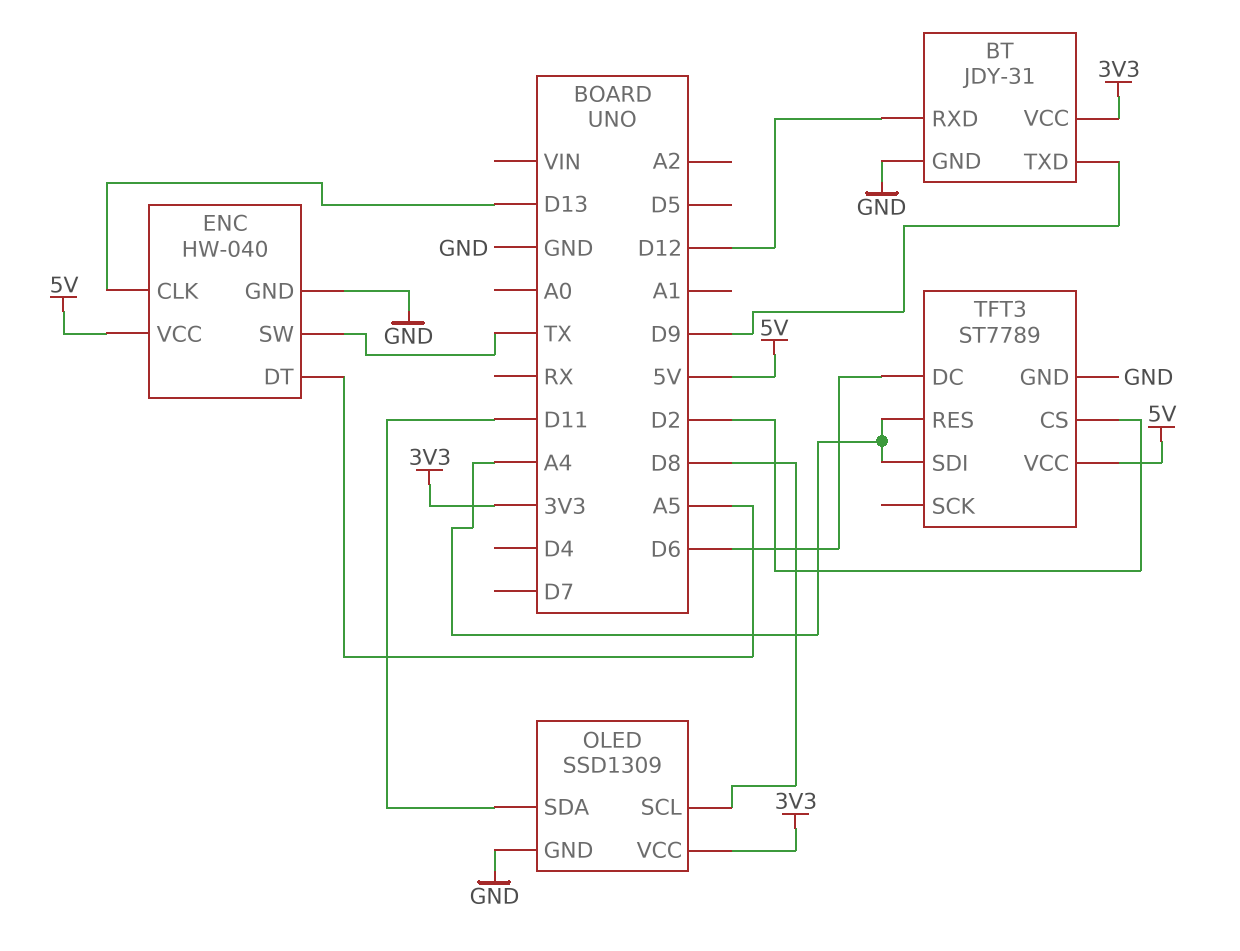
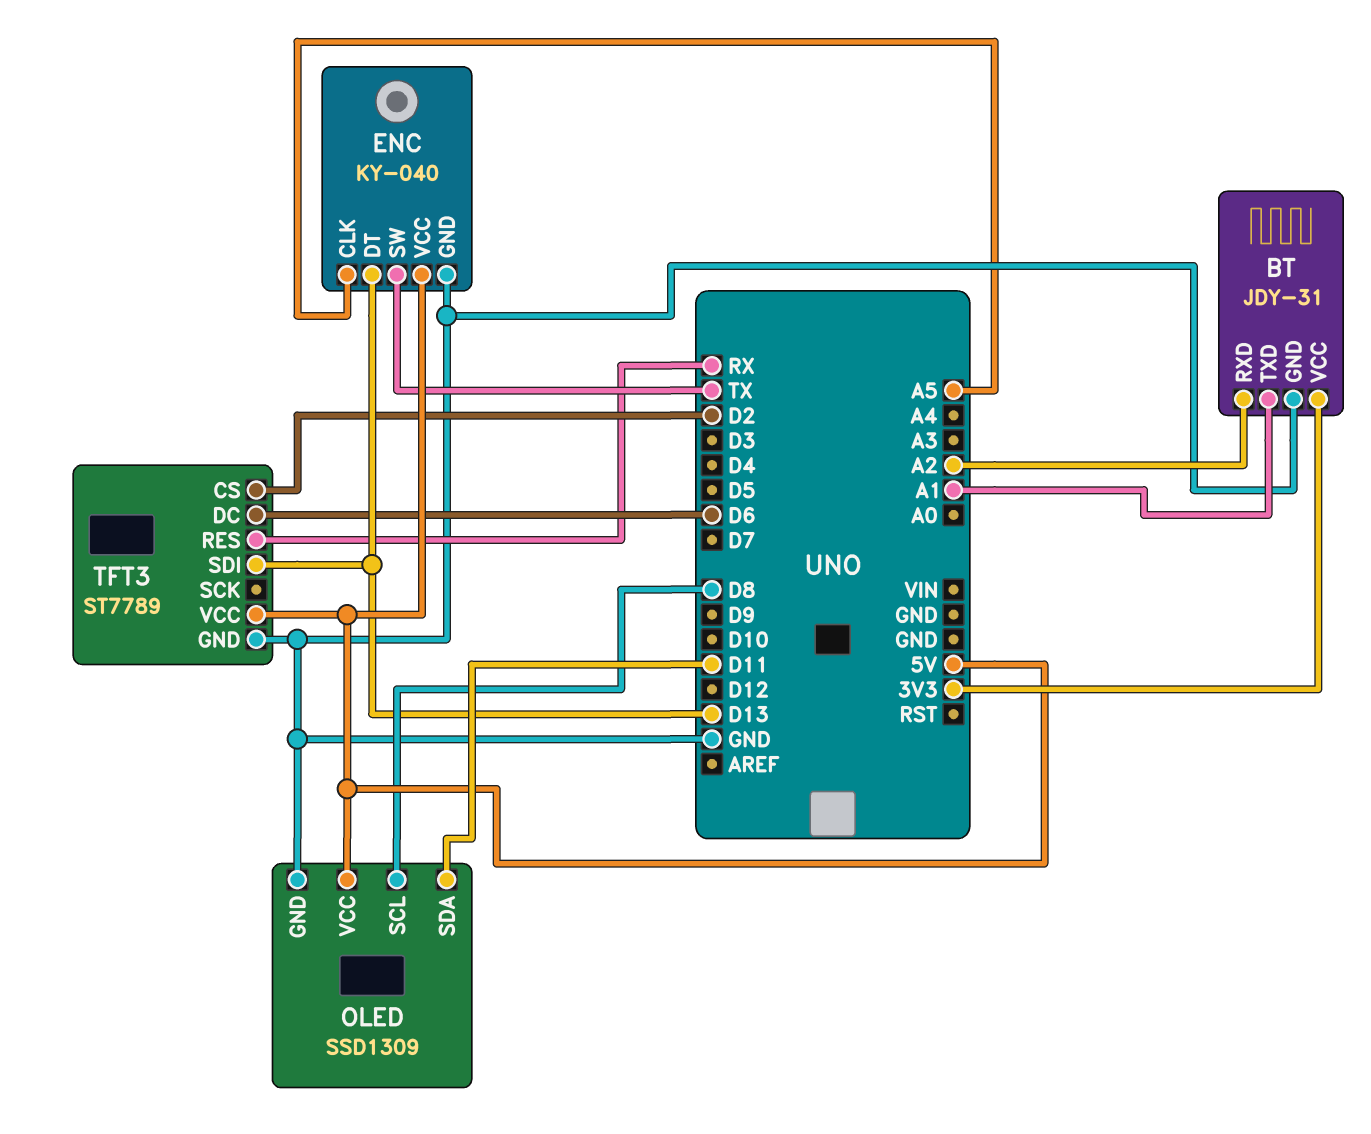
BT pin RXD: D12 -> A2
BT pin TXD: D9 -> A1
ENC: HW-040 -> KY-040
ENC pin CLK: D13 -> A5
ENC pin DT: A5 -> D13
OLED pin VCC: 3V3 -> 5V
TFT3 pin RES: A4 -> RX
TFT3 pin SDI: A4 -> D13

